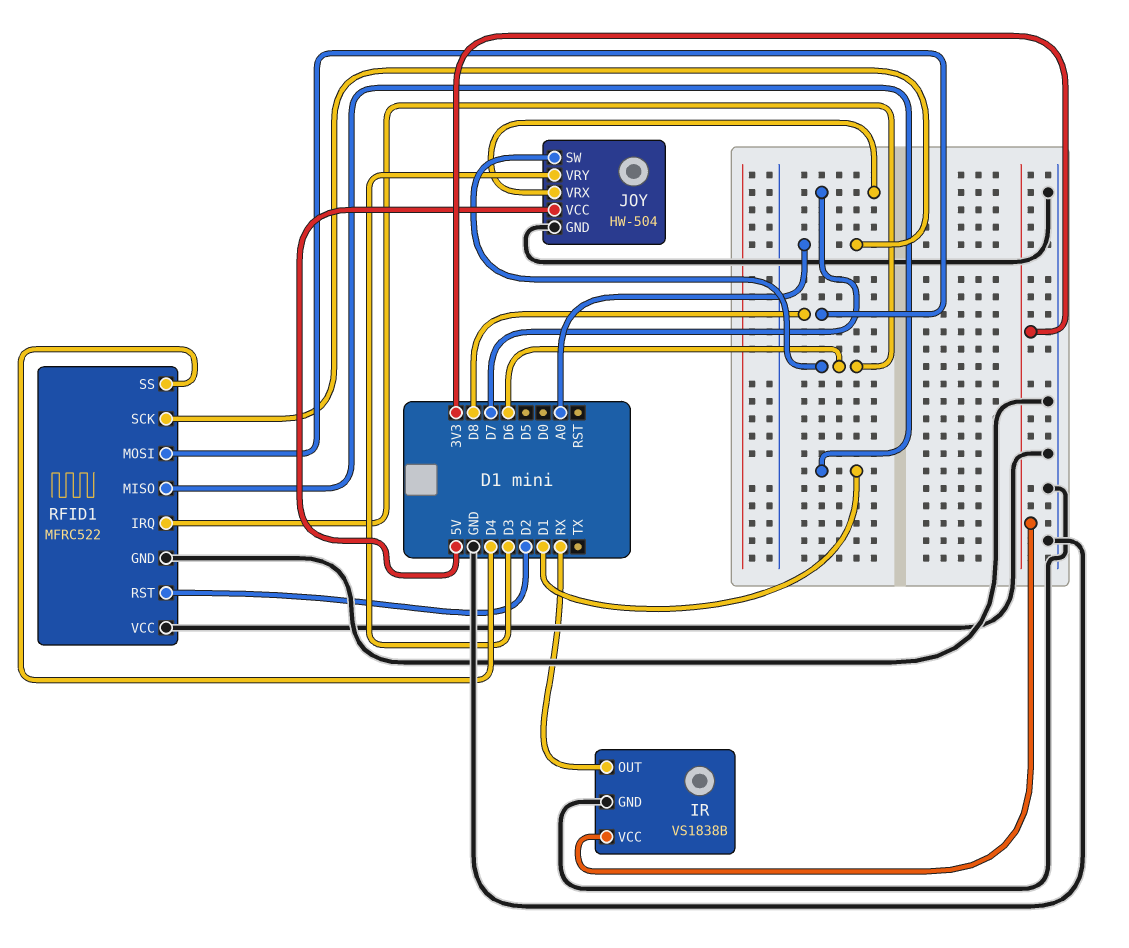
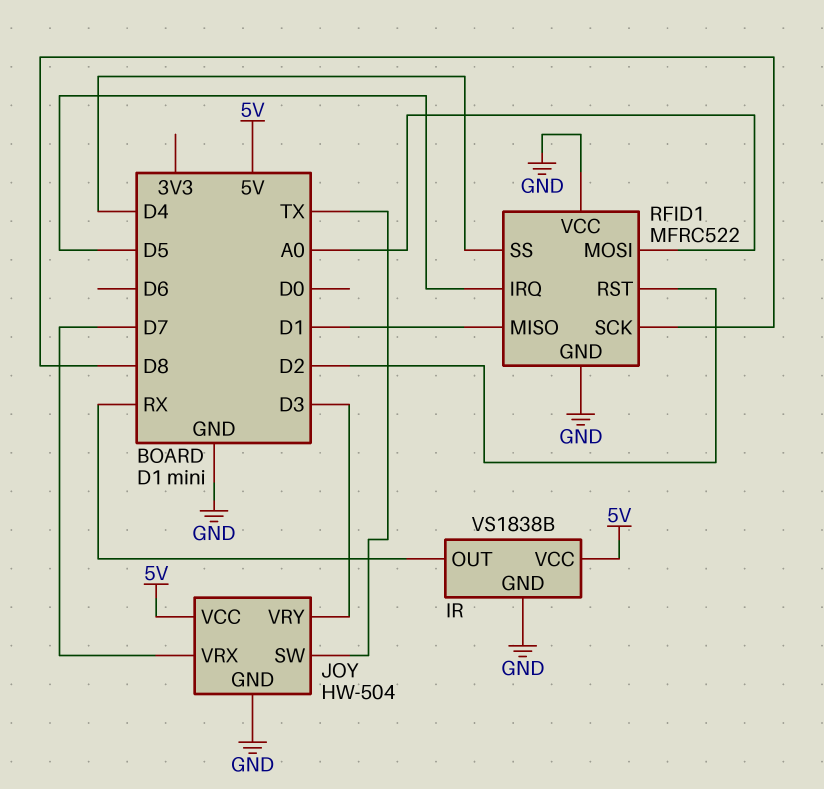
IR pin VCC: 3V3 -> 5V
JOY pin SW: D6 -> TX
RFID1 pin IRQ: D6 -> D5
RFID1 pin MOSI: D8 -> A0
RFID1 pin SCK: A0 -> D8

